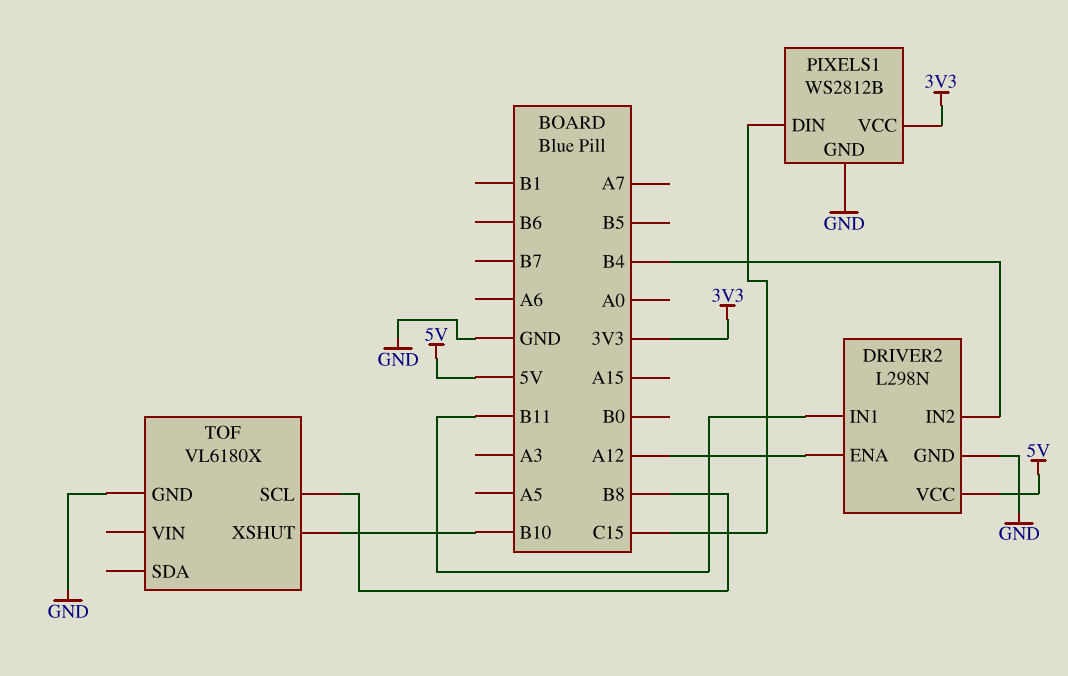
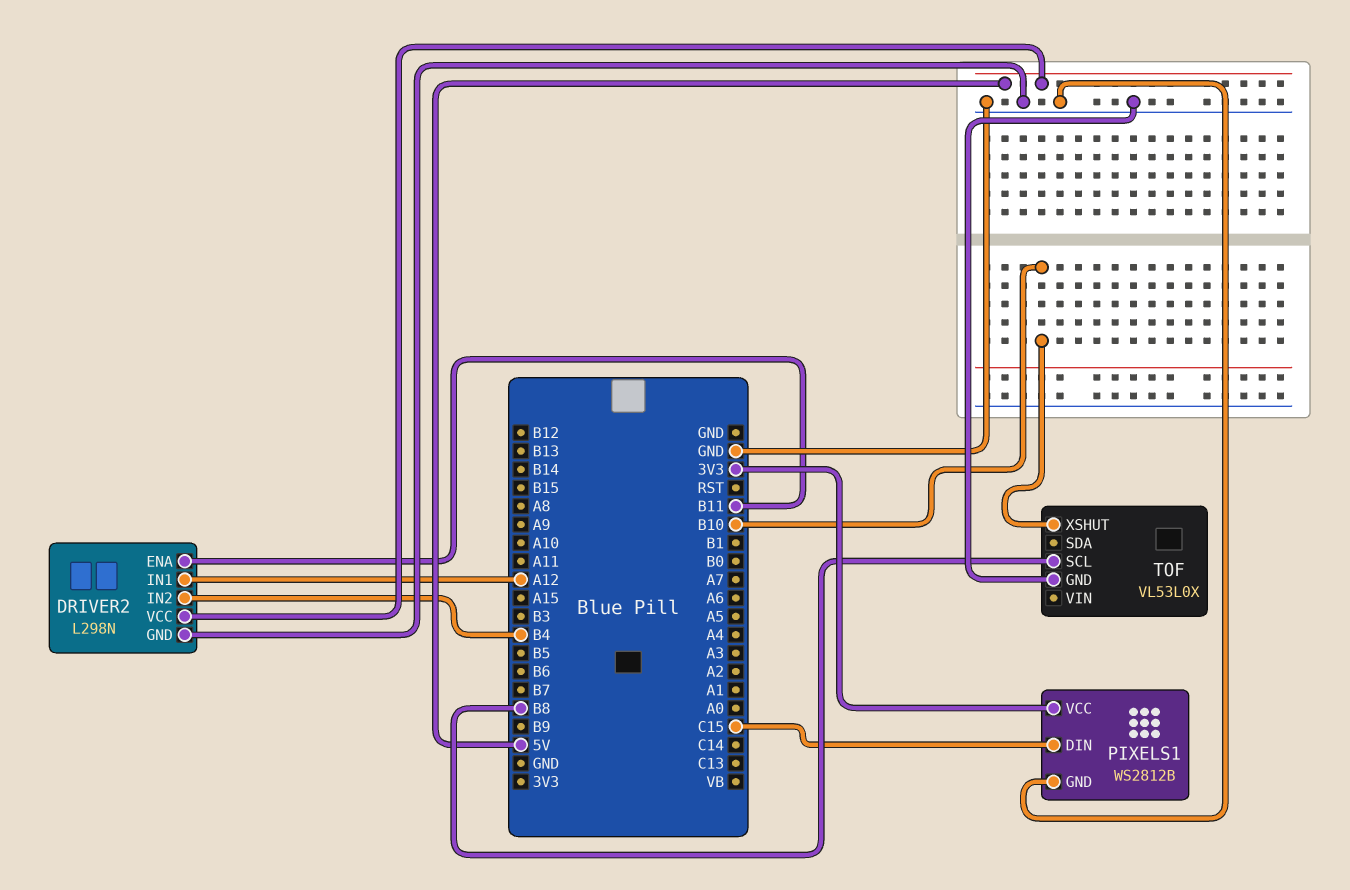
DRIVER2 pin ENA: A12 -> B11
DRIVER2 pin IN1: B11 -> A12
TOF: VL6180X -> VL53L0X

